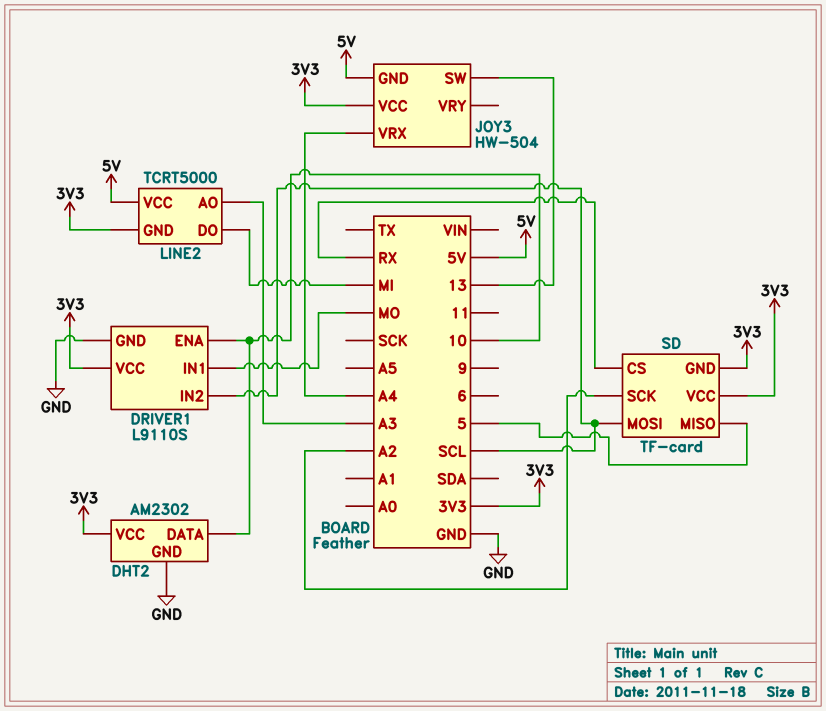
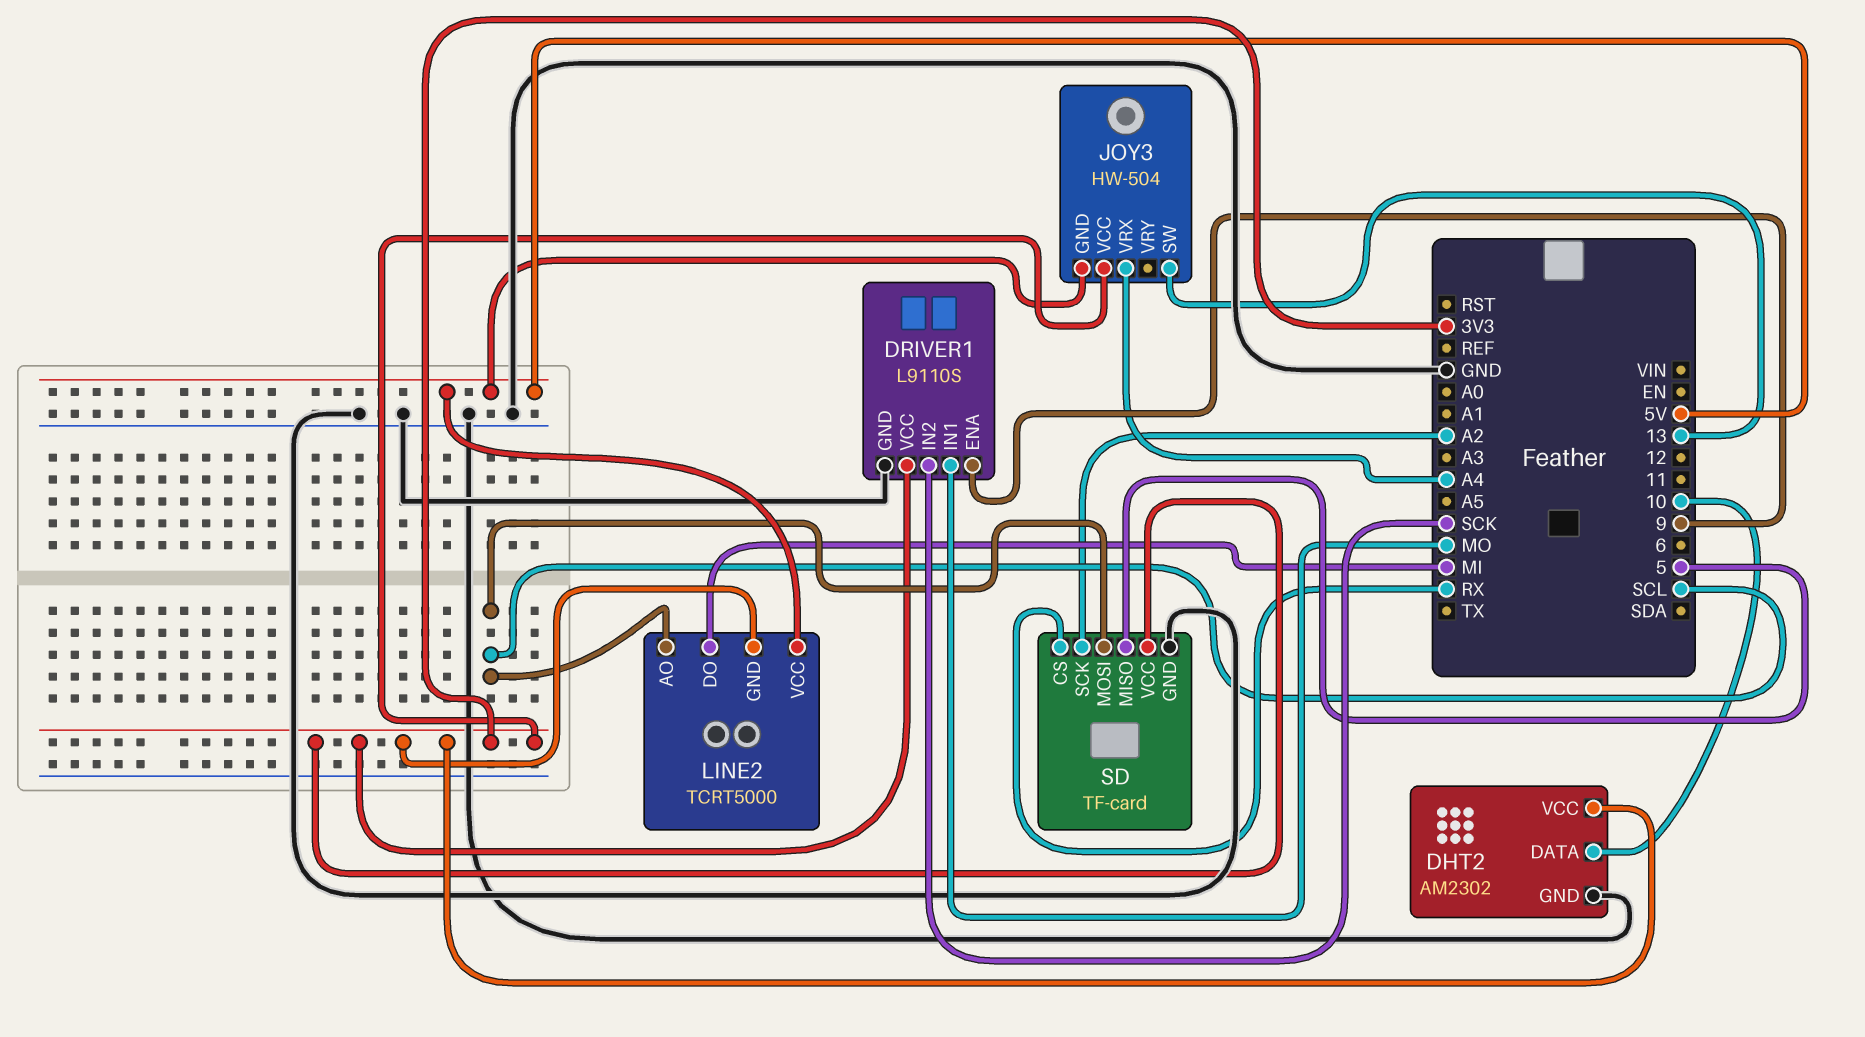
DRIVER1 pin ENA: 10 -> 9
DRIVER1 pin IN2: SCL -> SCK
LINE2 pin AO: A3 -> SCL
SD pin GND: 3V3 -> GND

